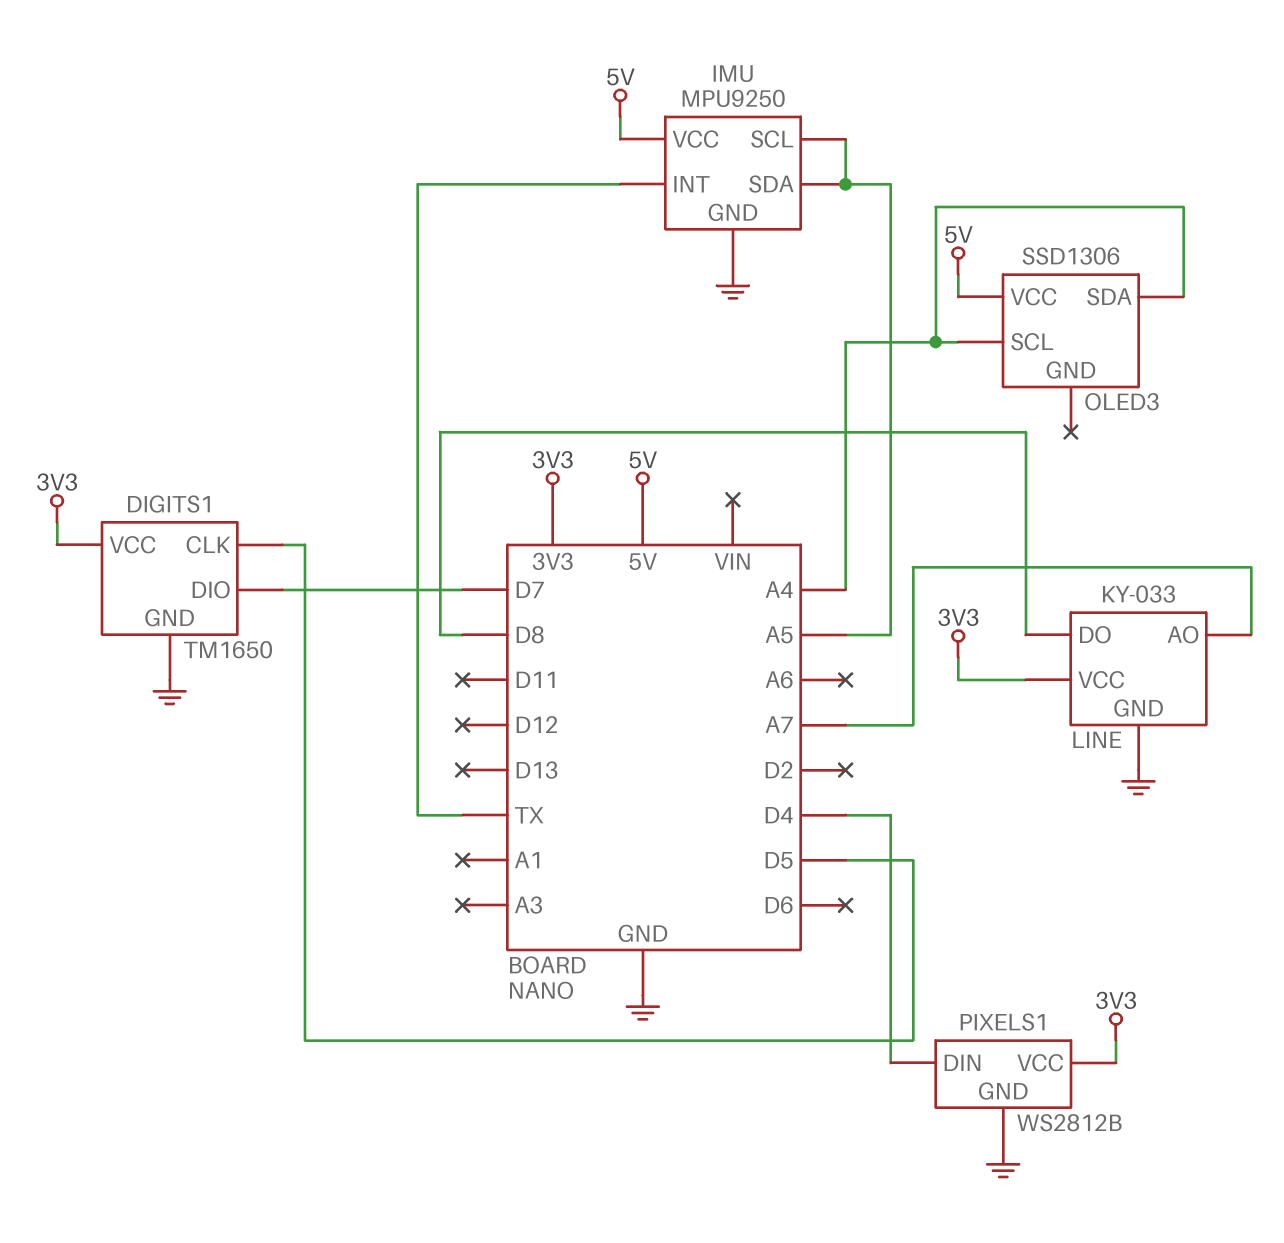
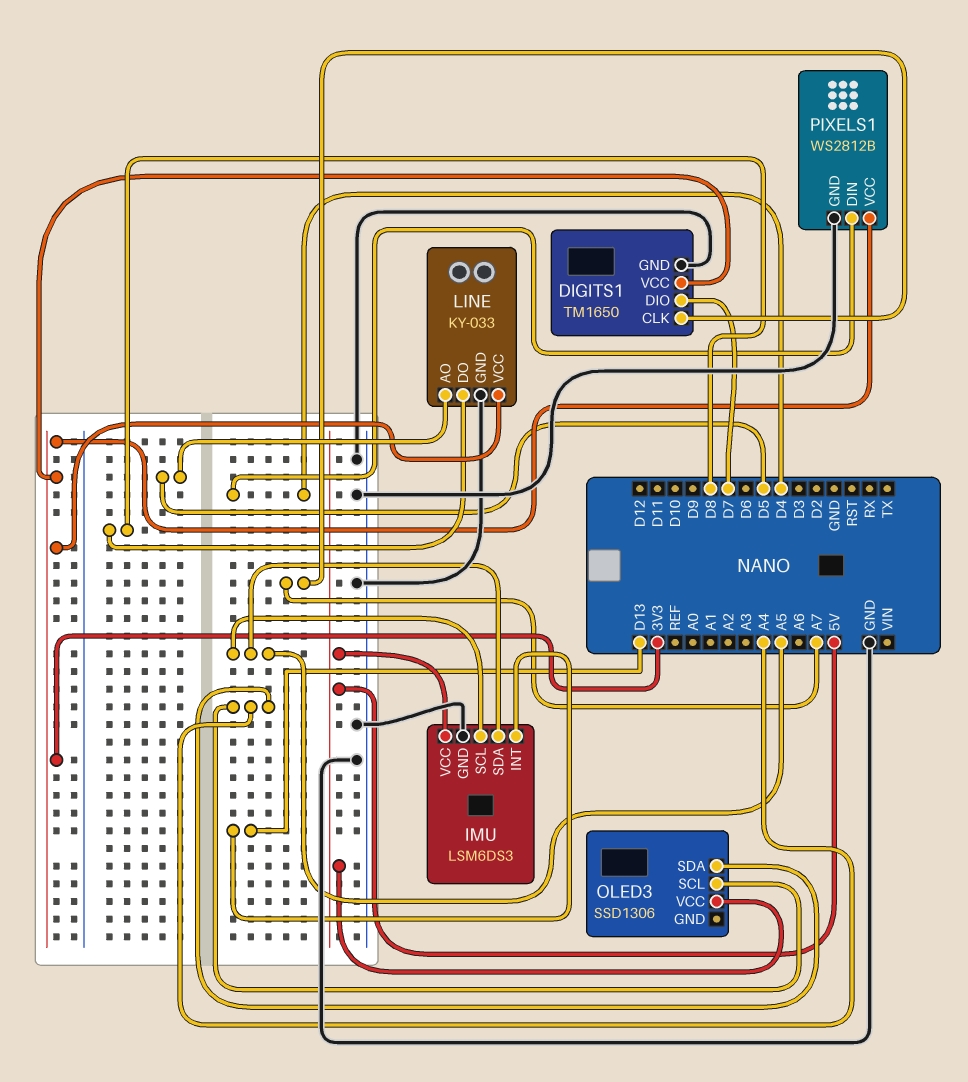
DIGITS1 pin CLK: D5 -> A7
IMU: MPU9250 -> LSM6DS3
IMU pin INT: TX -> D13
LINE pin AO: A7 -> D5

